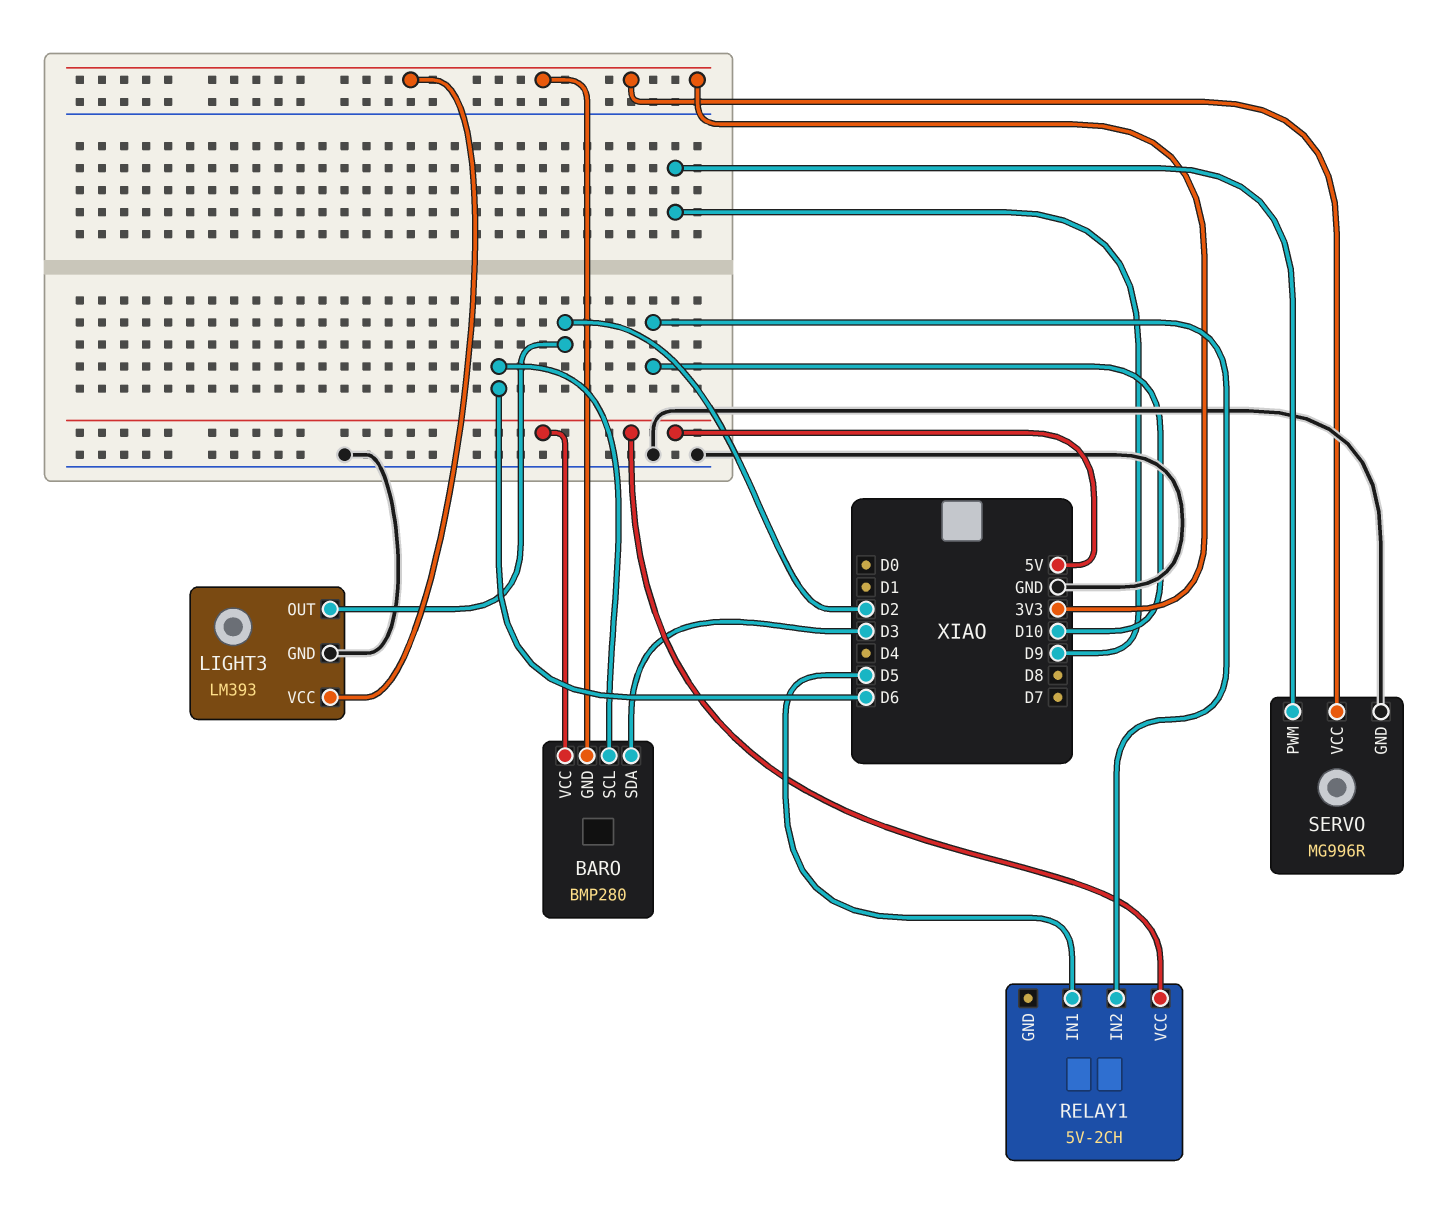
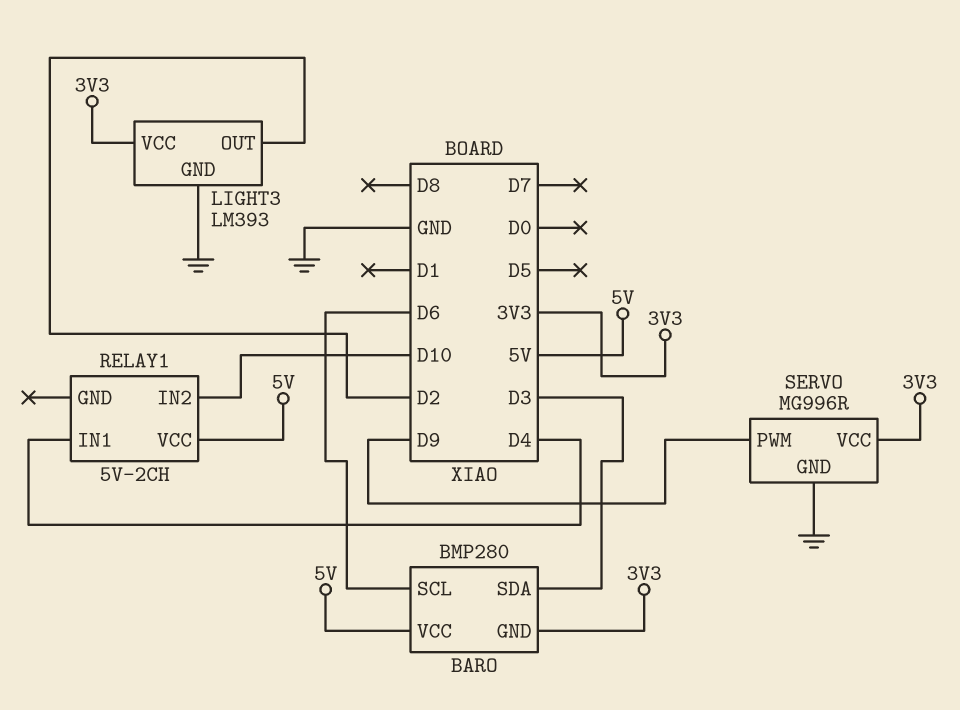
RELAY1 pin IN1: D5 -> D4

